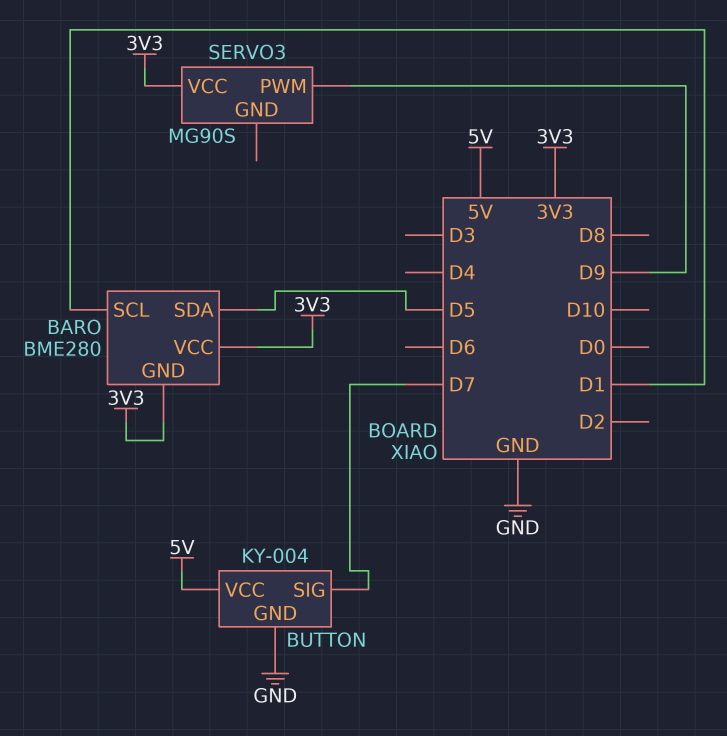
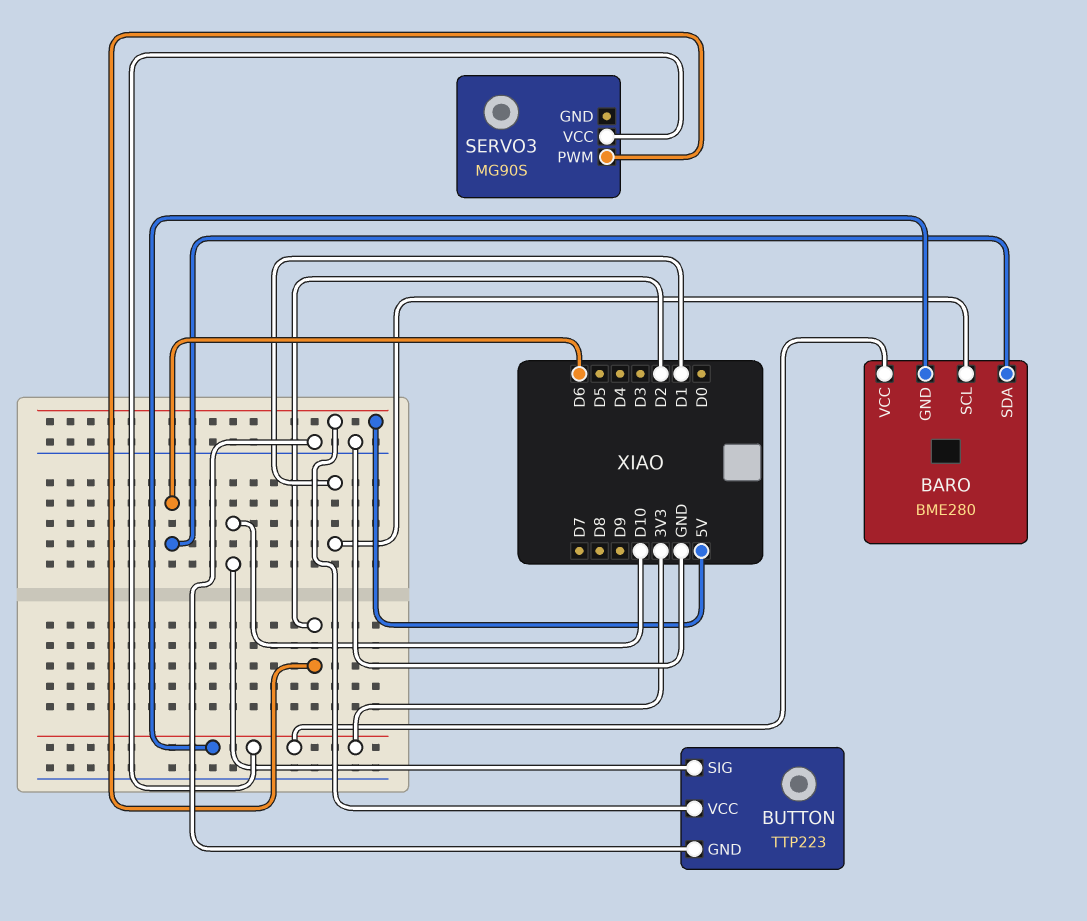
BARO pin SDA: D5 -> D6
BUTTON: KY-004 -> TTP223
BUTTON pin SIG: D7 -> D10
SERVO3 pin PWM: D9 -> D2

